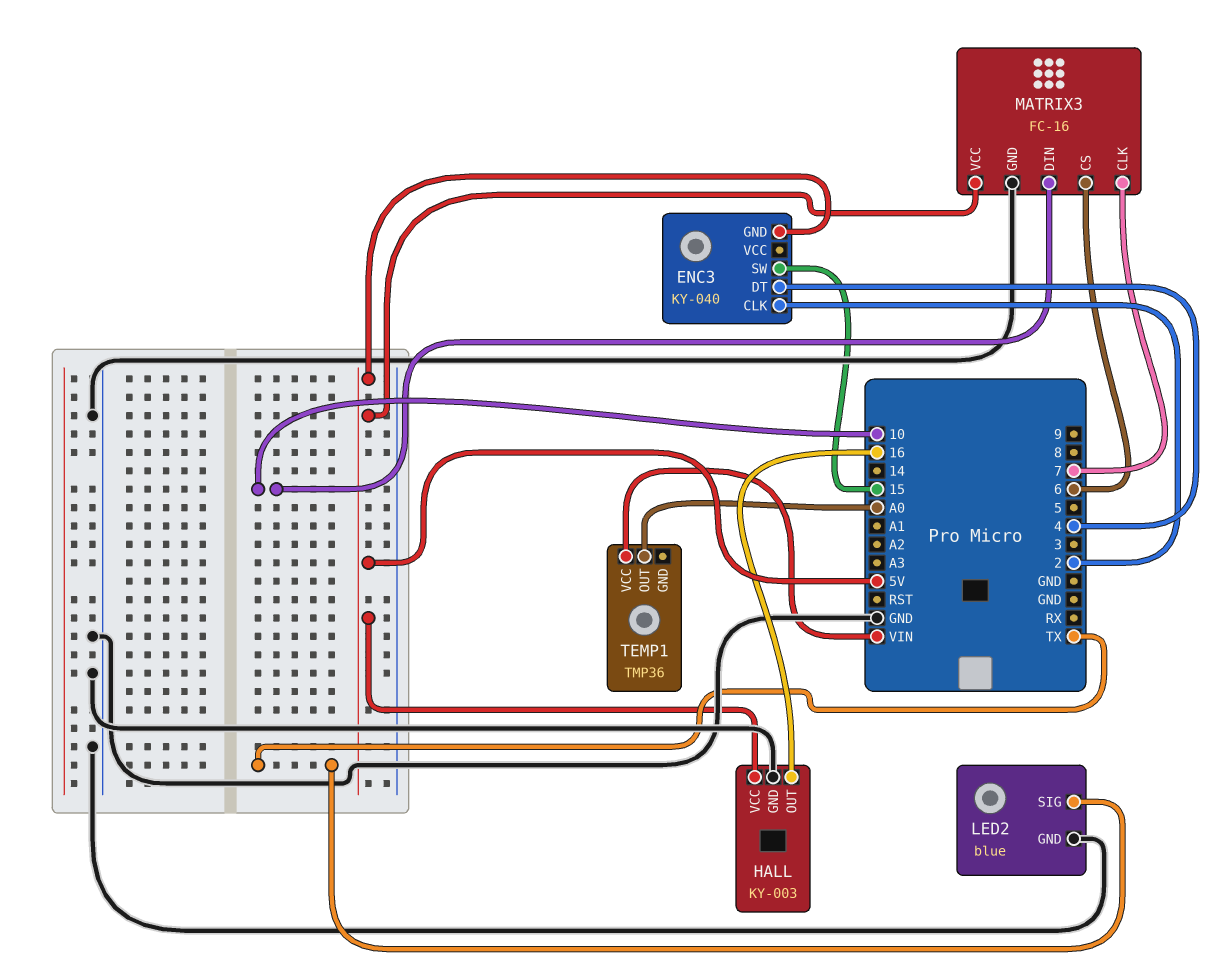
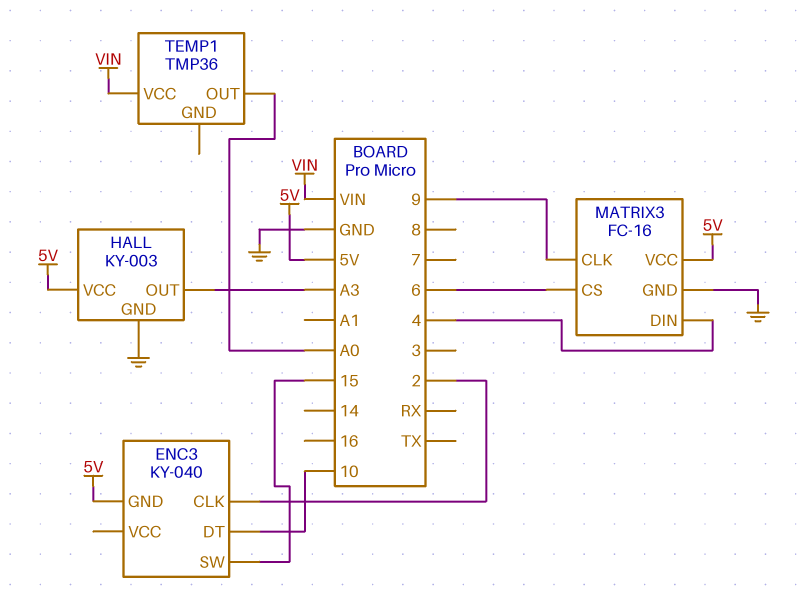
ENC3 pin DT: 4 -> 10
HALL pin OUT: 16 -> A3
LED2: blue -> none
LED2 pin GND: GND -> none
LED2 pin SIG: TX -> none
MATRIX3 pin CLK: 7 -> 9
MATRIX3 pin DIN: 10 -> 4

